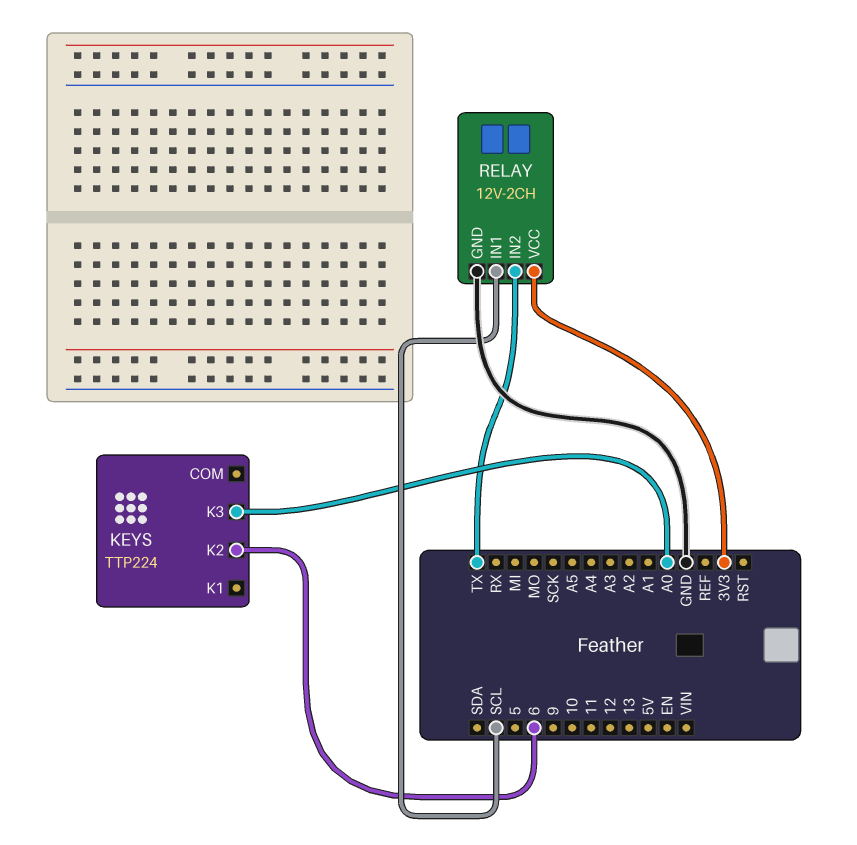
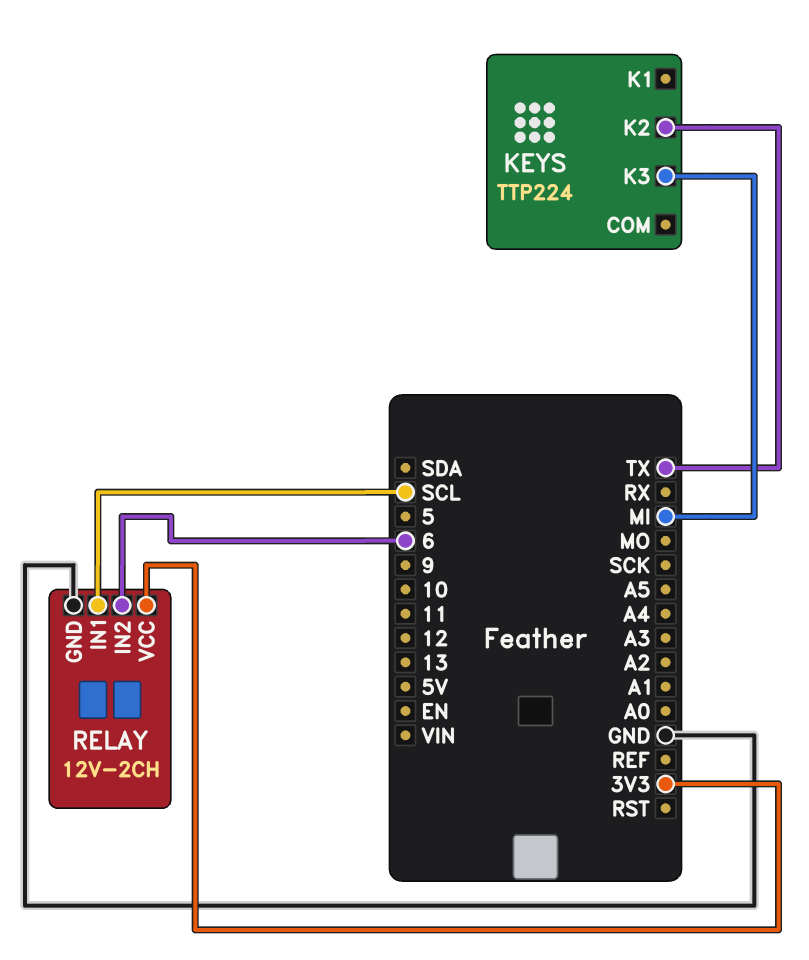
KEYS pin K2: 6 -> TX
KEYS pin K3: A0 -> MI
RELAY pin IN2: TX -> 6

